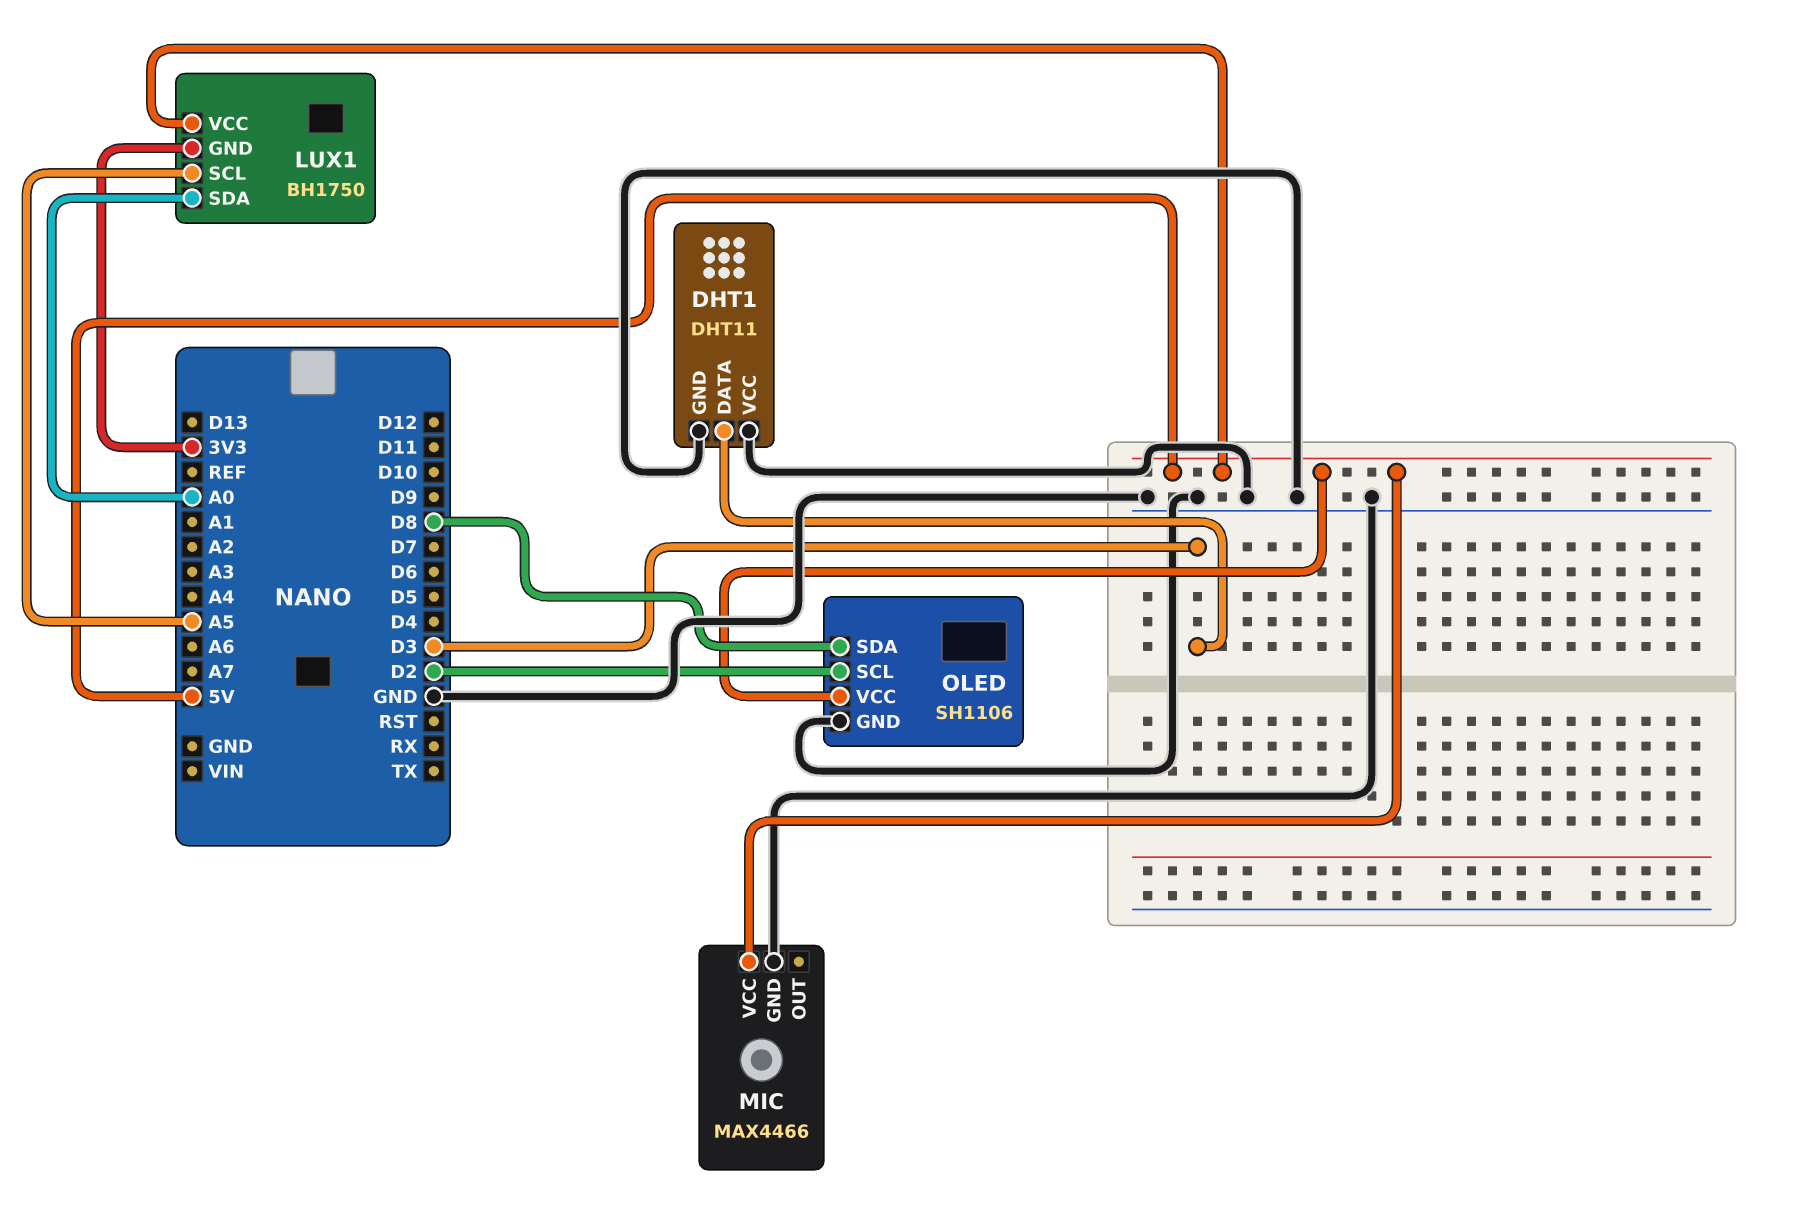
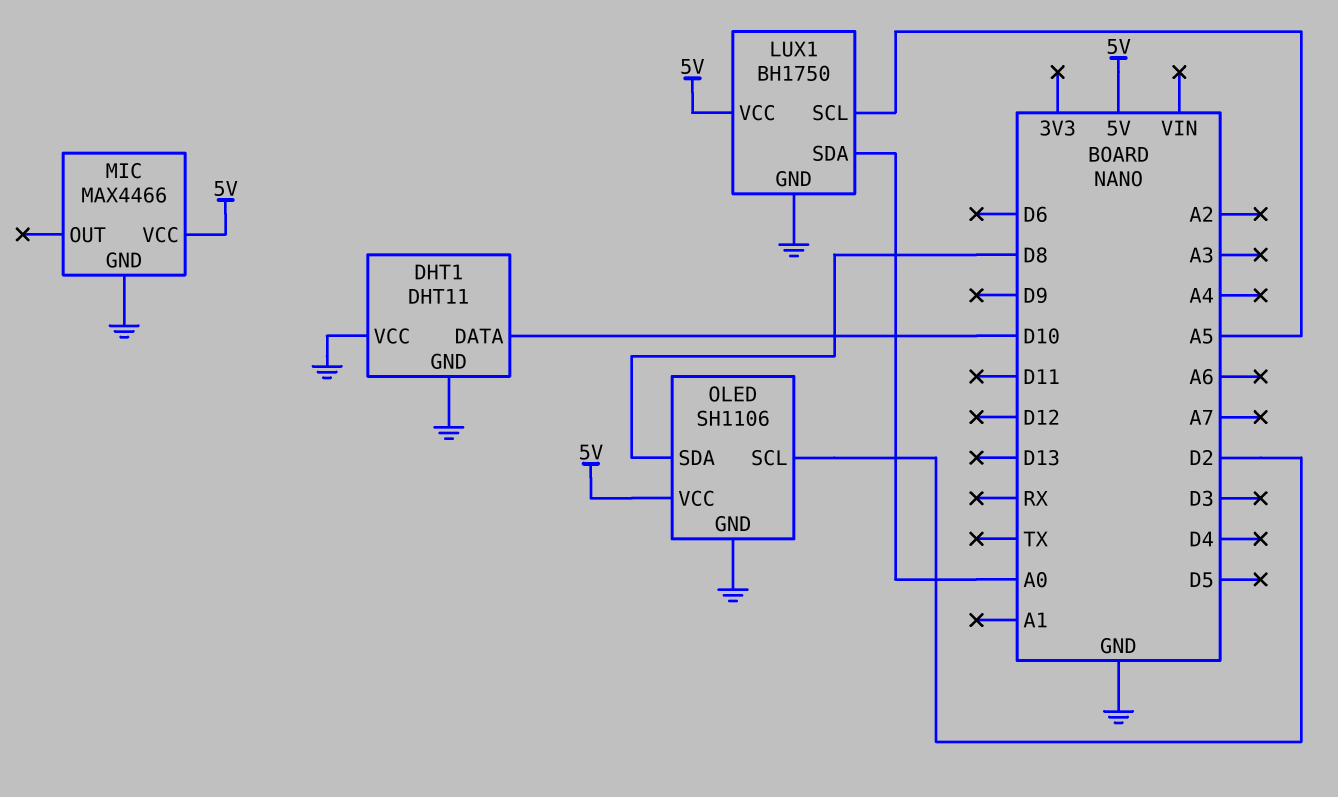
DHT1 pin DATA: D3 -> D10
LUX1 pin GND: 3V3 -> GND

